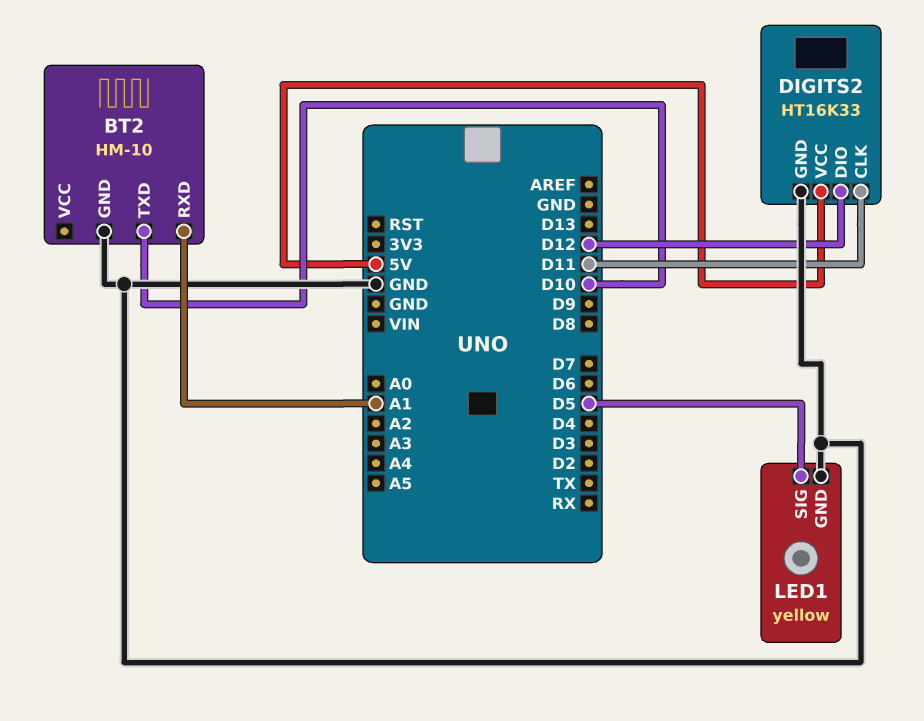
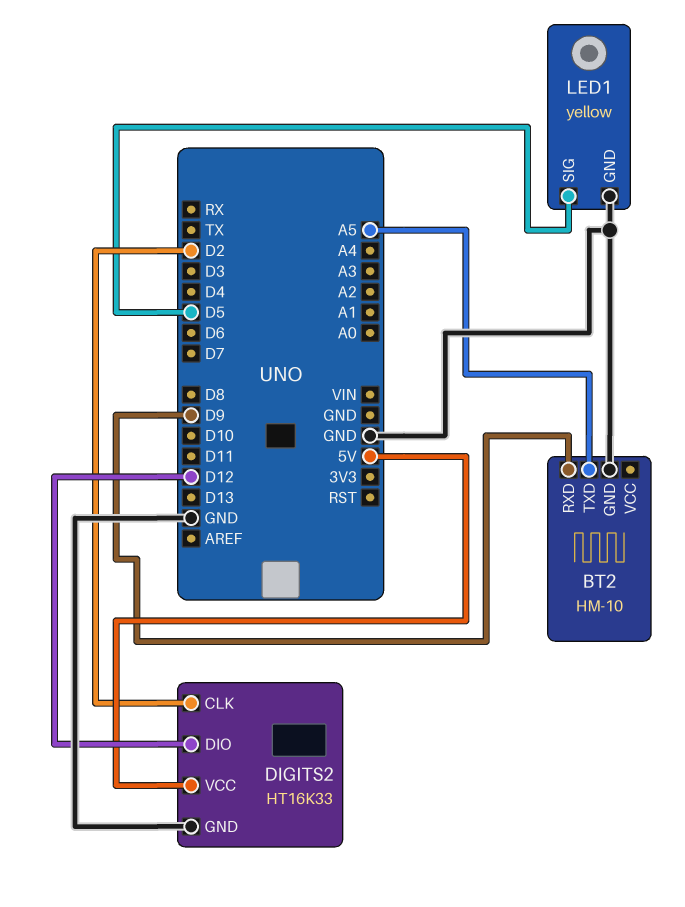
BT2 pin RXD: A1 -> D9
BT2 pin TXD: D10 -> A5
DIGITS2 pin CLK: D11 -> D2

